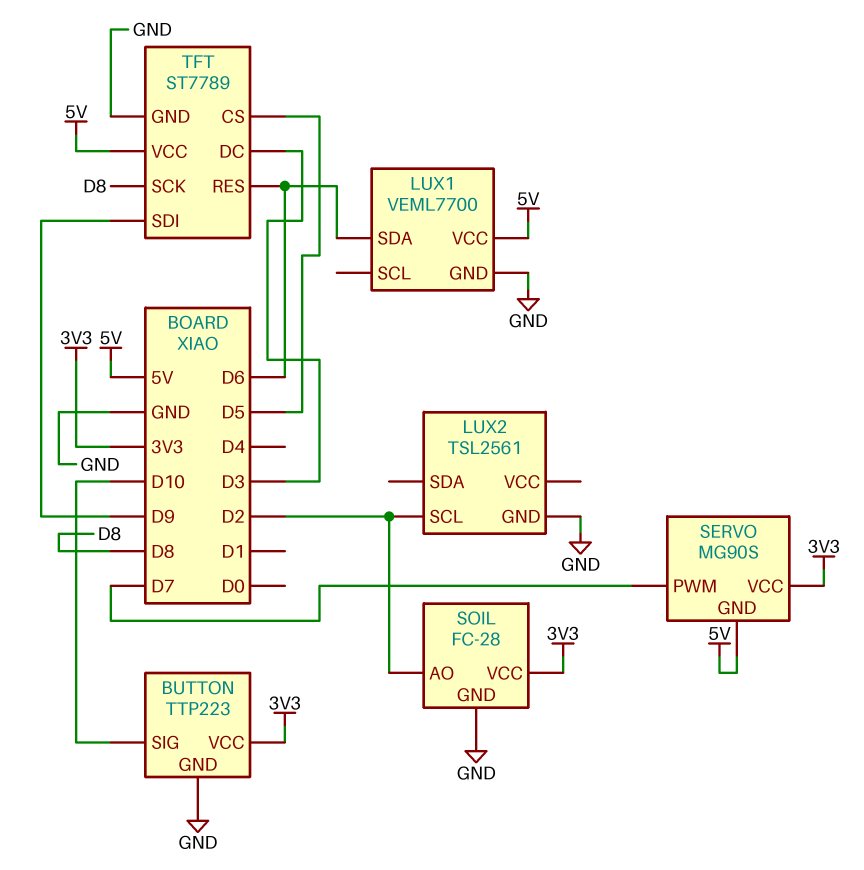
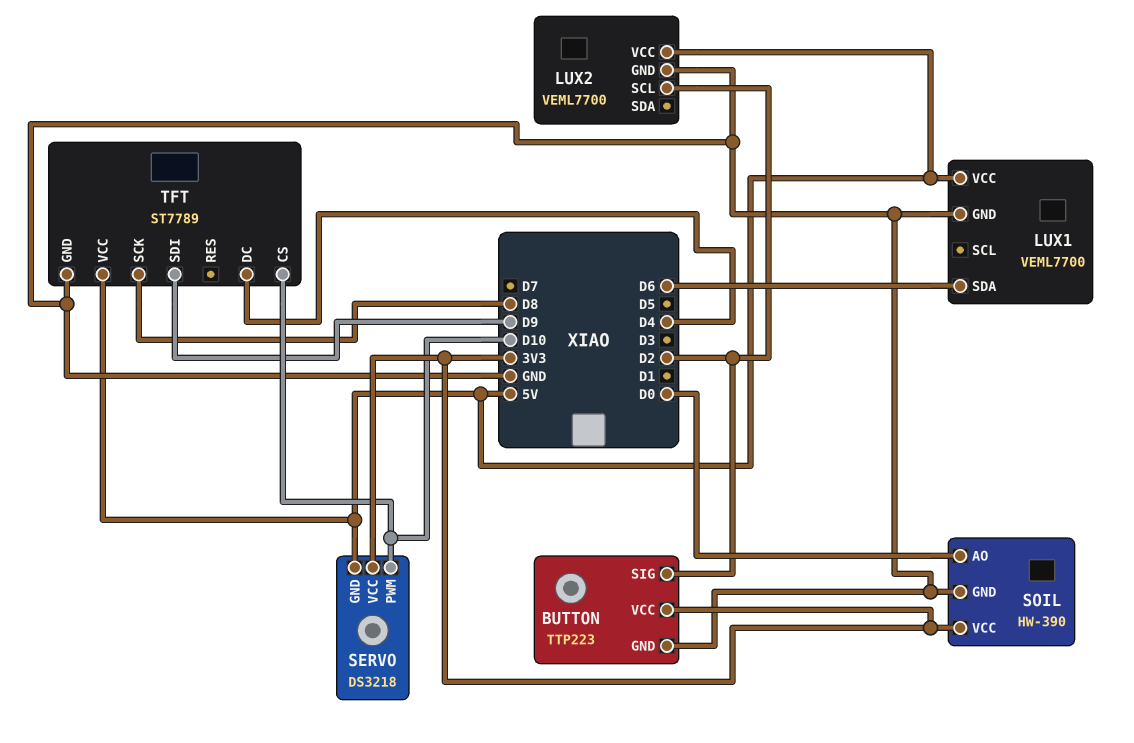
BUTTON pin SIG: D10 -> D2
LUX2: TSL2561 -> VEML7700
LUX2 pin VCC: none -> 5V
SERVO: MG90S -> DS3218
SERVO pin PWM: D7 -> D10
SOIL: FC-28 -> HW-390
SOIL pin AO: D2 -> D0
TFT pin CS: D5 -> D10
TFT pin DC: D3 -> D4
TFT pin RES: D6 -> none

